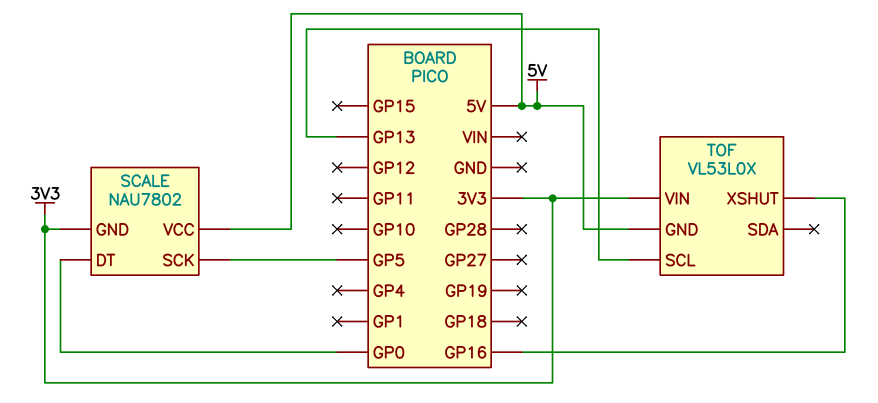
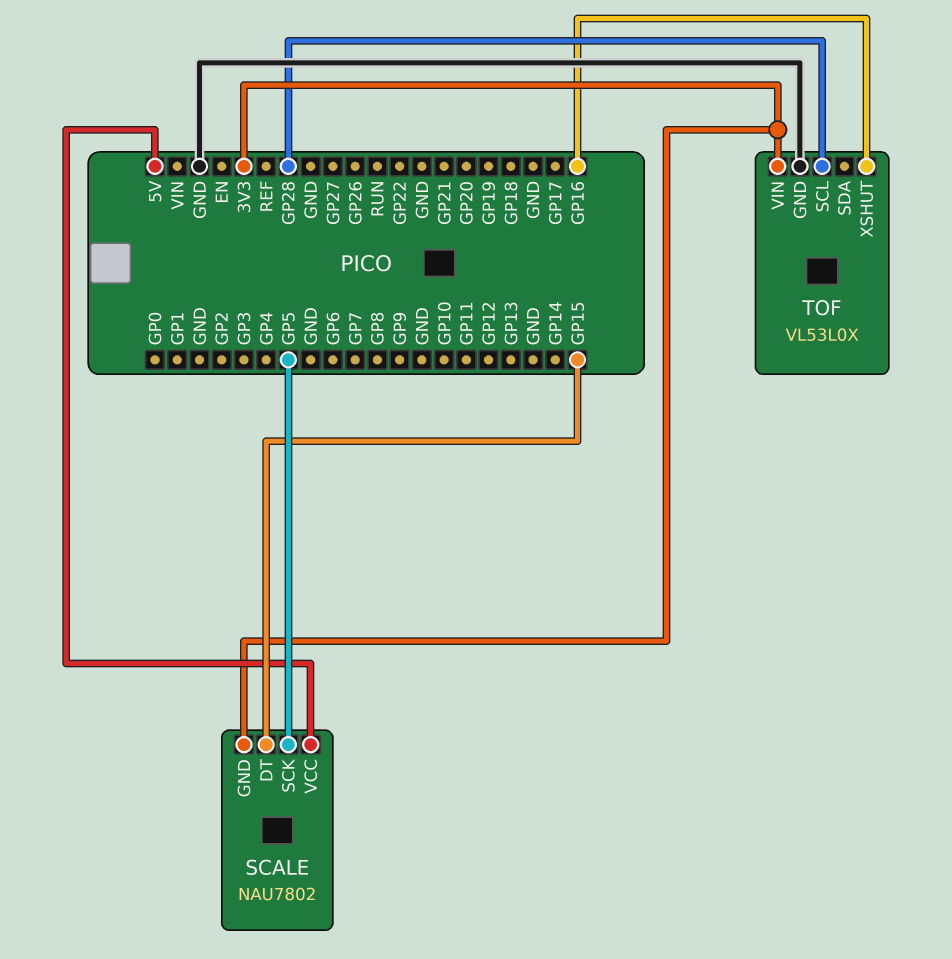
SCALE pin DT: GP0 -> GP15
TOF pin GND: 5V -> GND
TOF pin SCL: GP13 -> GP28

